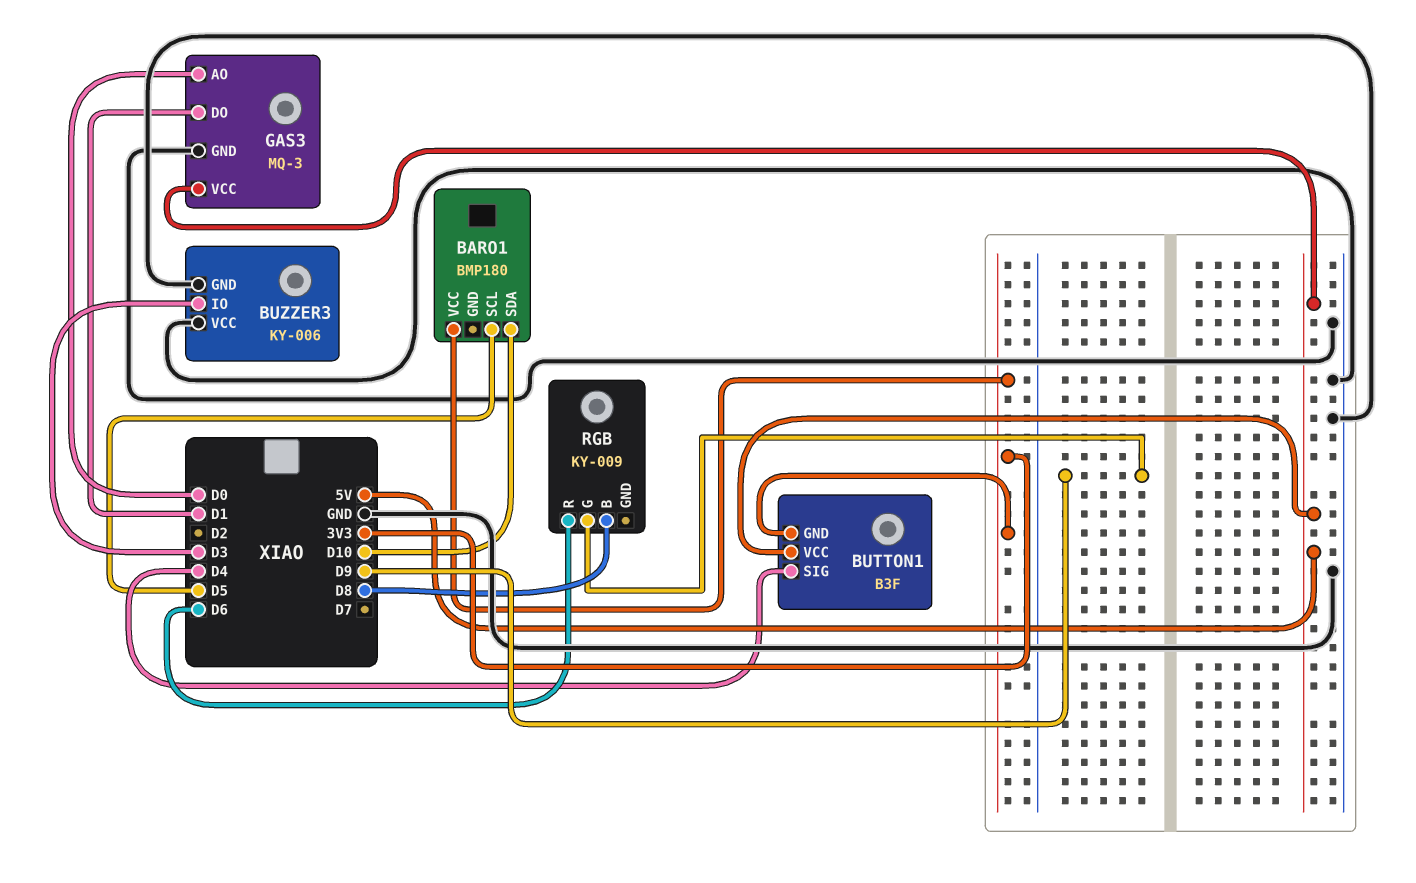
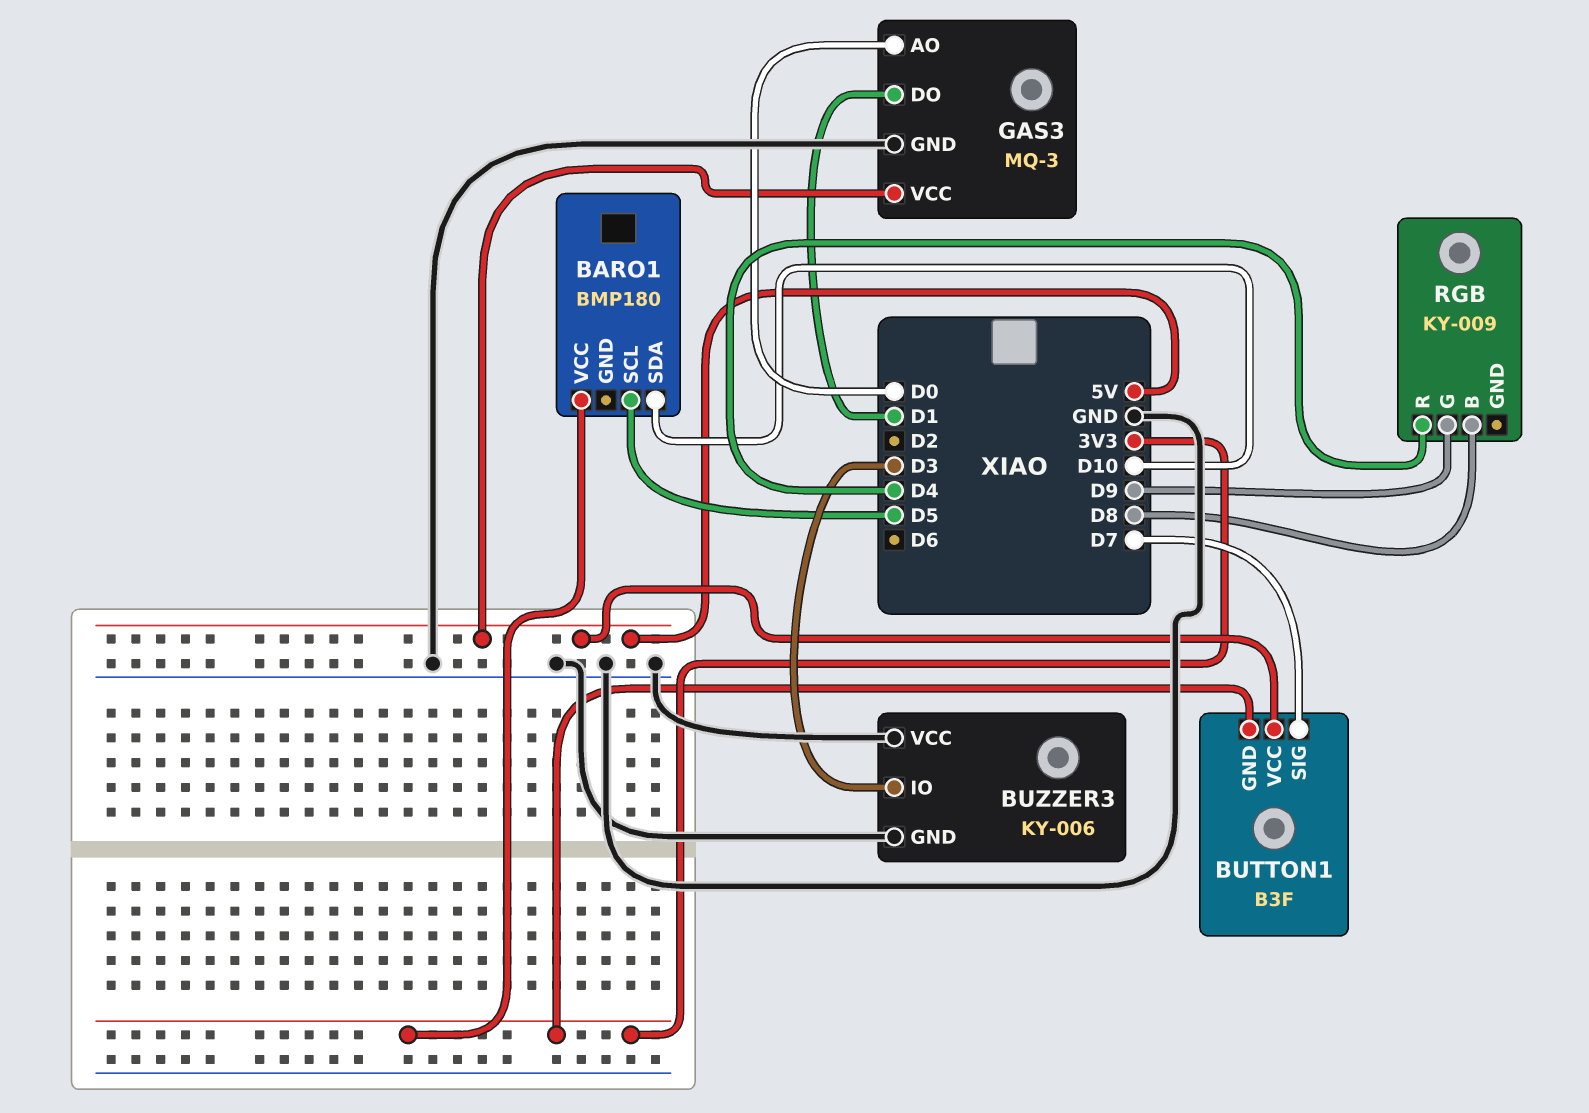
BUTTON1 pin SIG: D4 -> D7
RGB pin R: D6 -> D4

